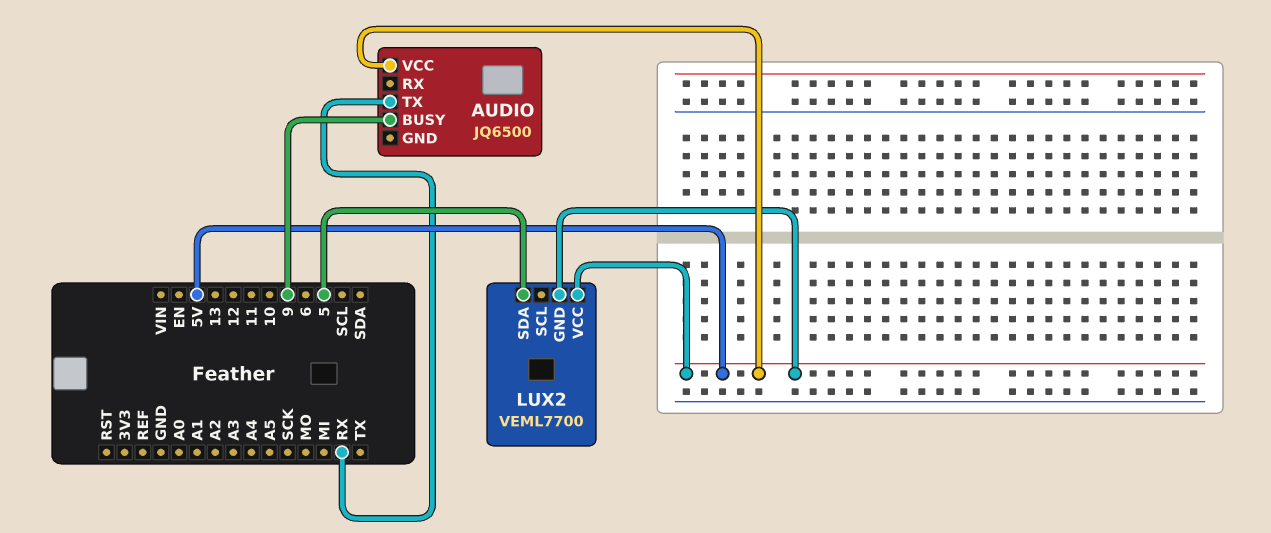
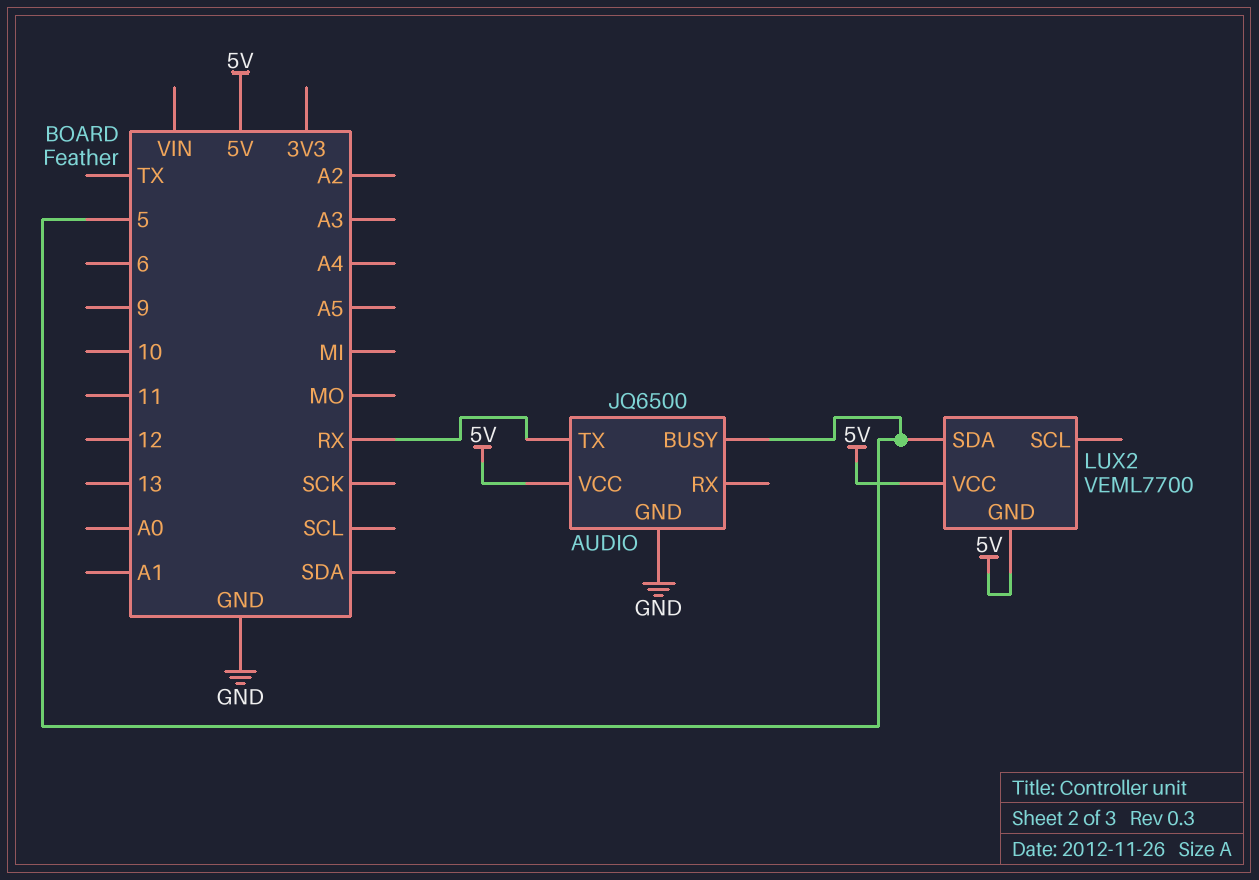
AUDIO pin BUSY: 9 -> 5
AUDIO pin GND: none -> GND

